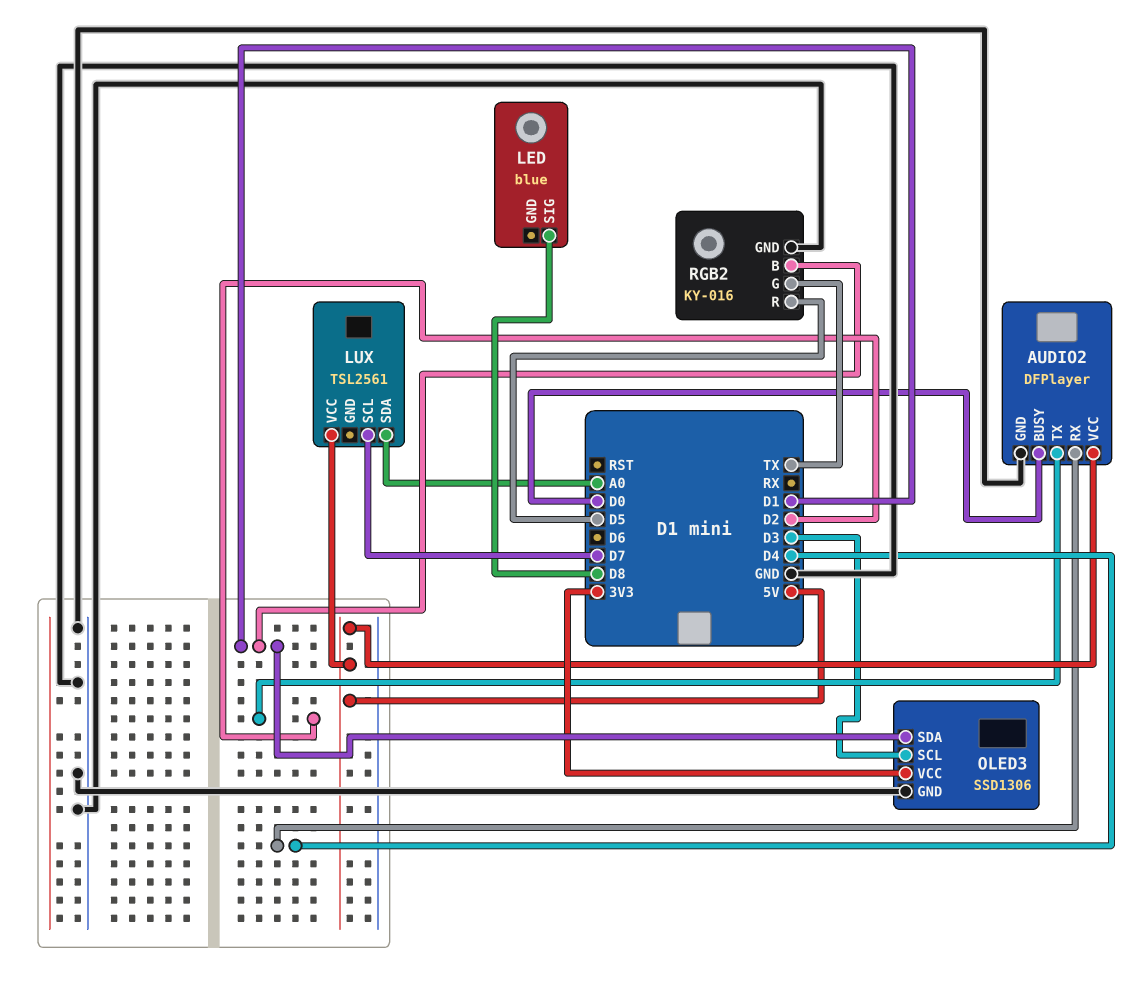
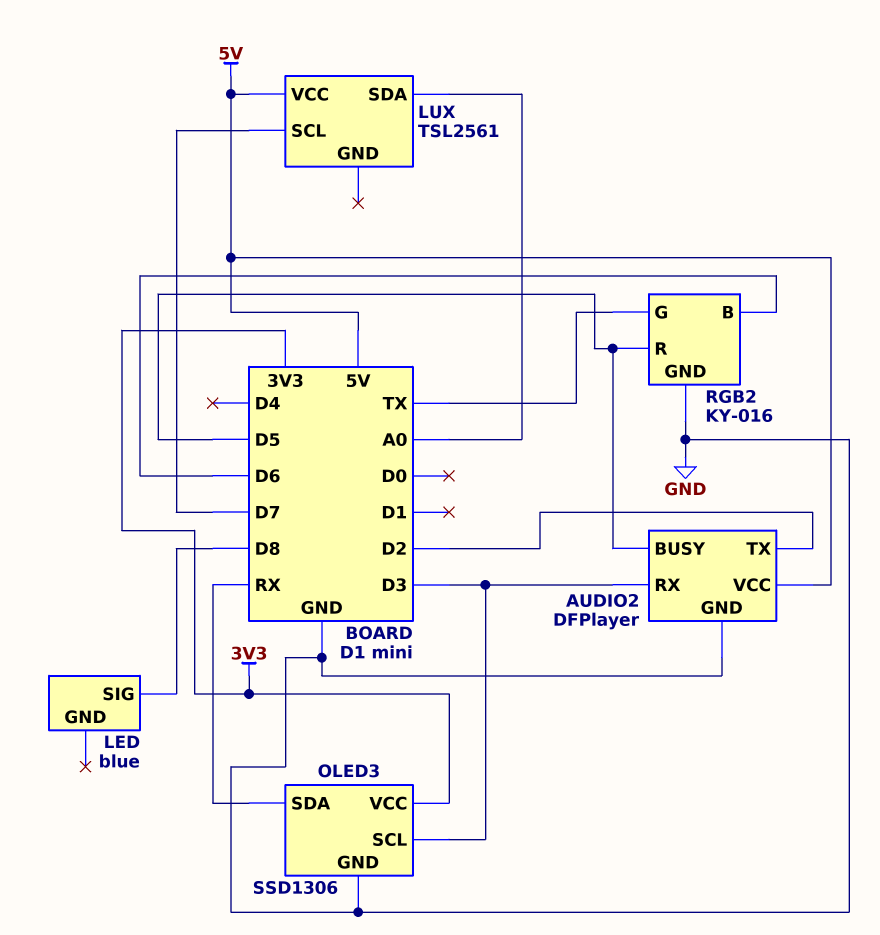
AUDIO2 pin BUSY: D0 -> D5
AUDIO2 pin RX: D4 -> D3
OLED3 pin SDA: D1 -> RX
RGB2 pin B: D1 -> D6

